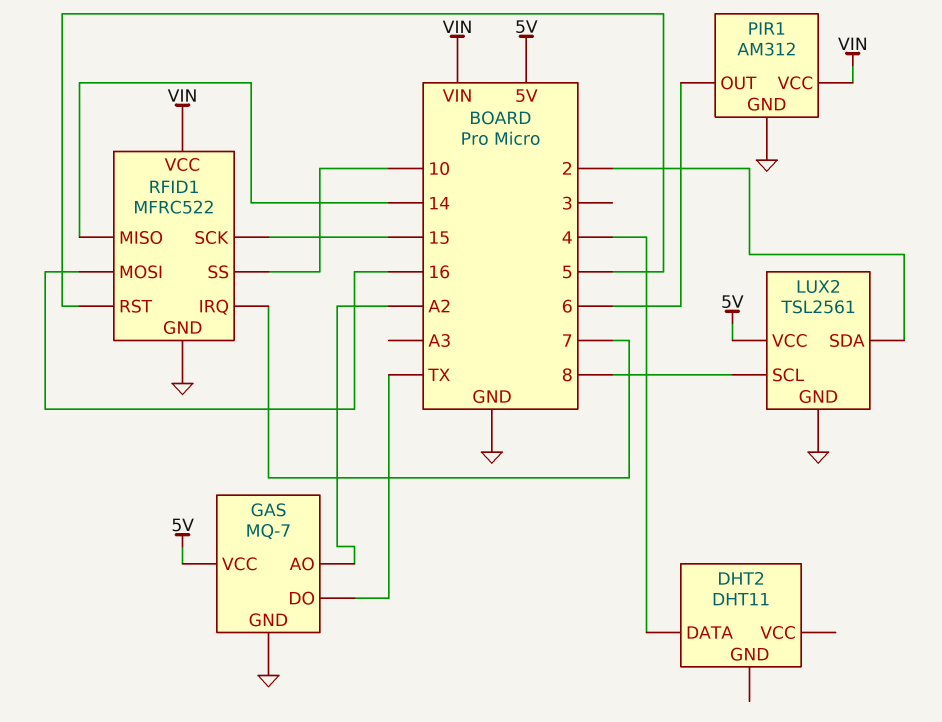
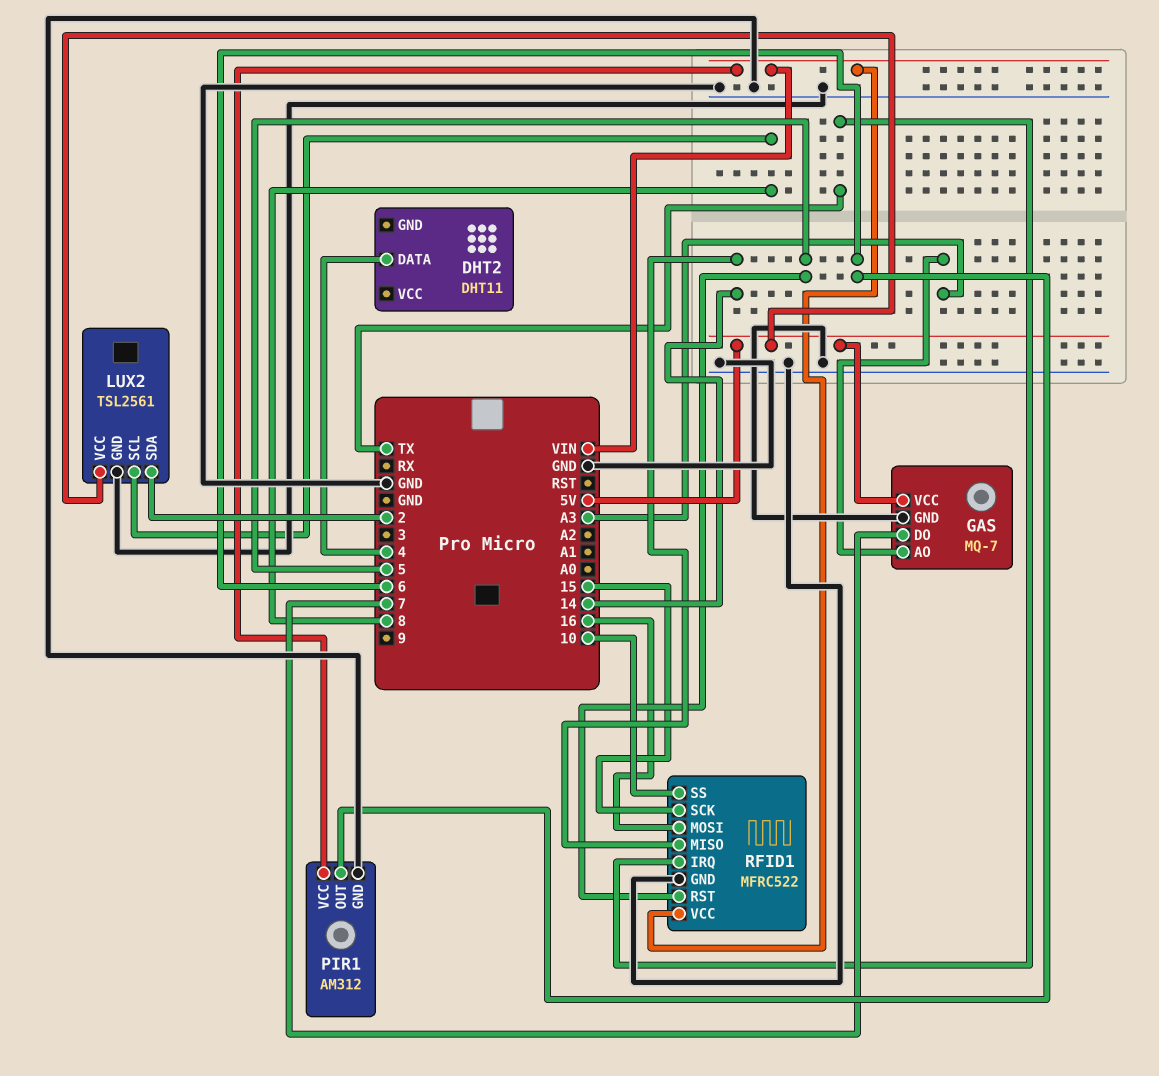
GAS pin AO: A2 -> A3
GAS pin DO: TX -> 7
RFID1 pin IRQ: 7 -> TX

